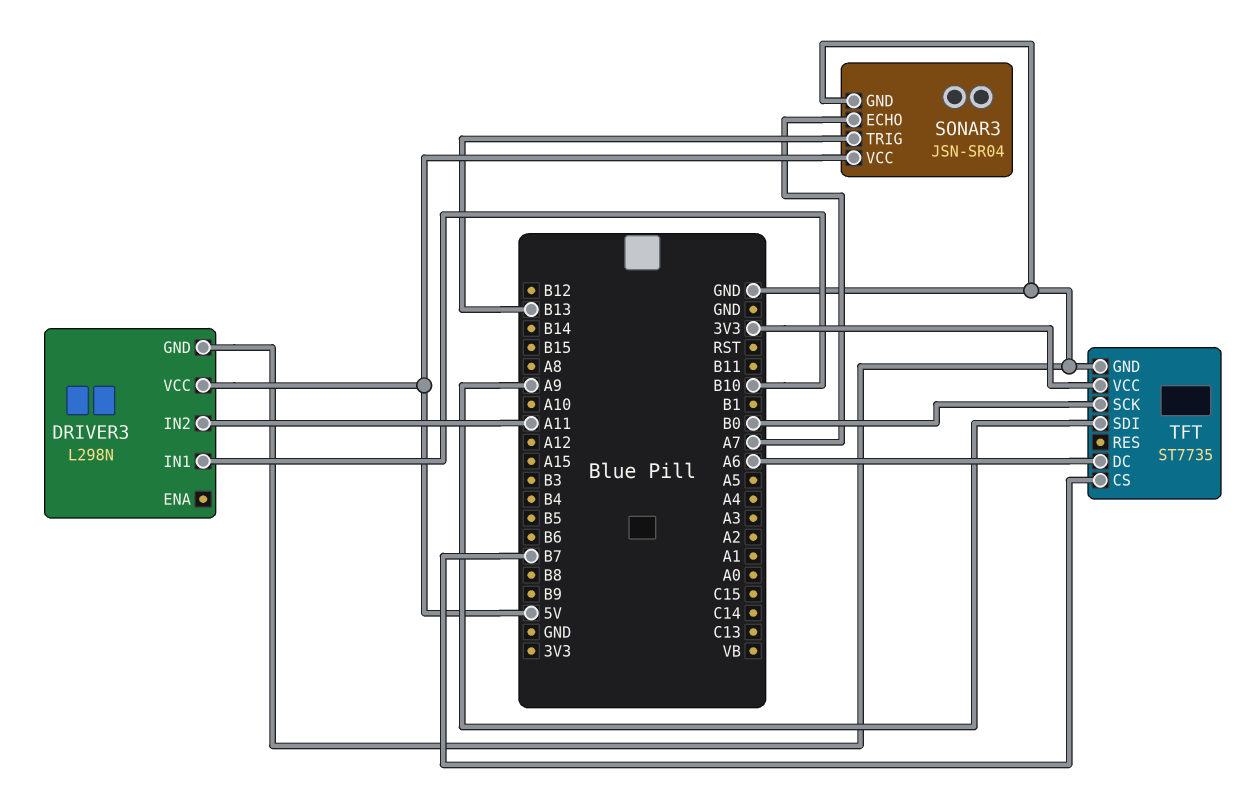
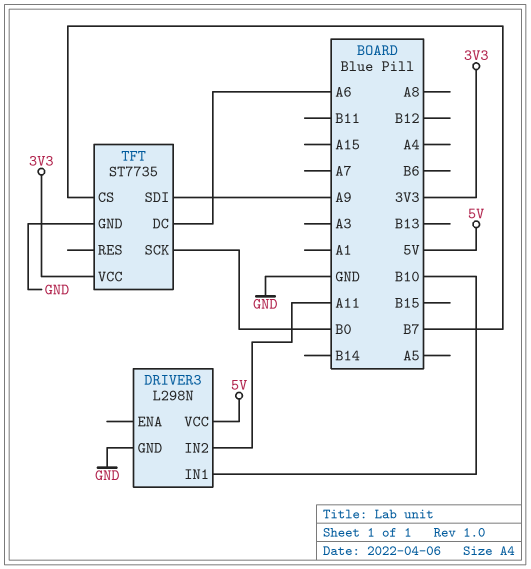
SONAR3: JSN-SR04 -> none
SONAR3 pin ECHO: A7 -> none
SONAR3 pin GND: GND -> none
SONAR3 pin TRIG: B13 -> none
SONAR3 pin VCC: 5V -> none

